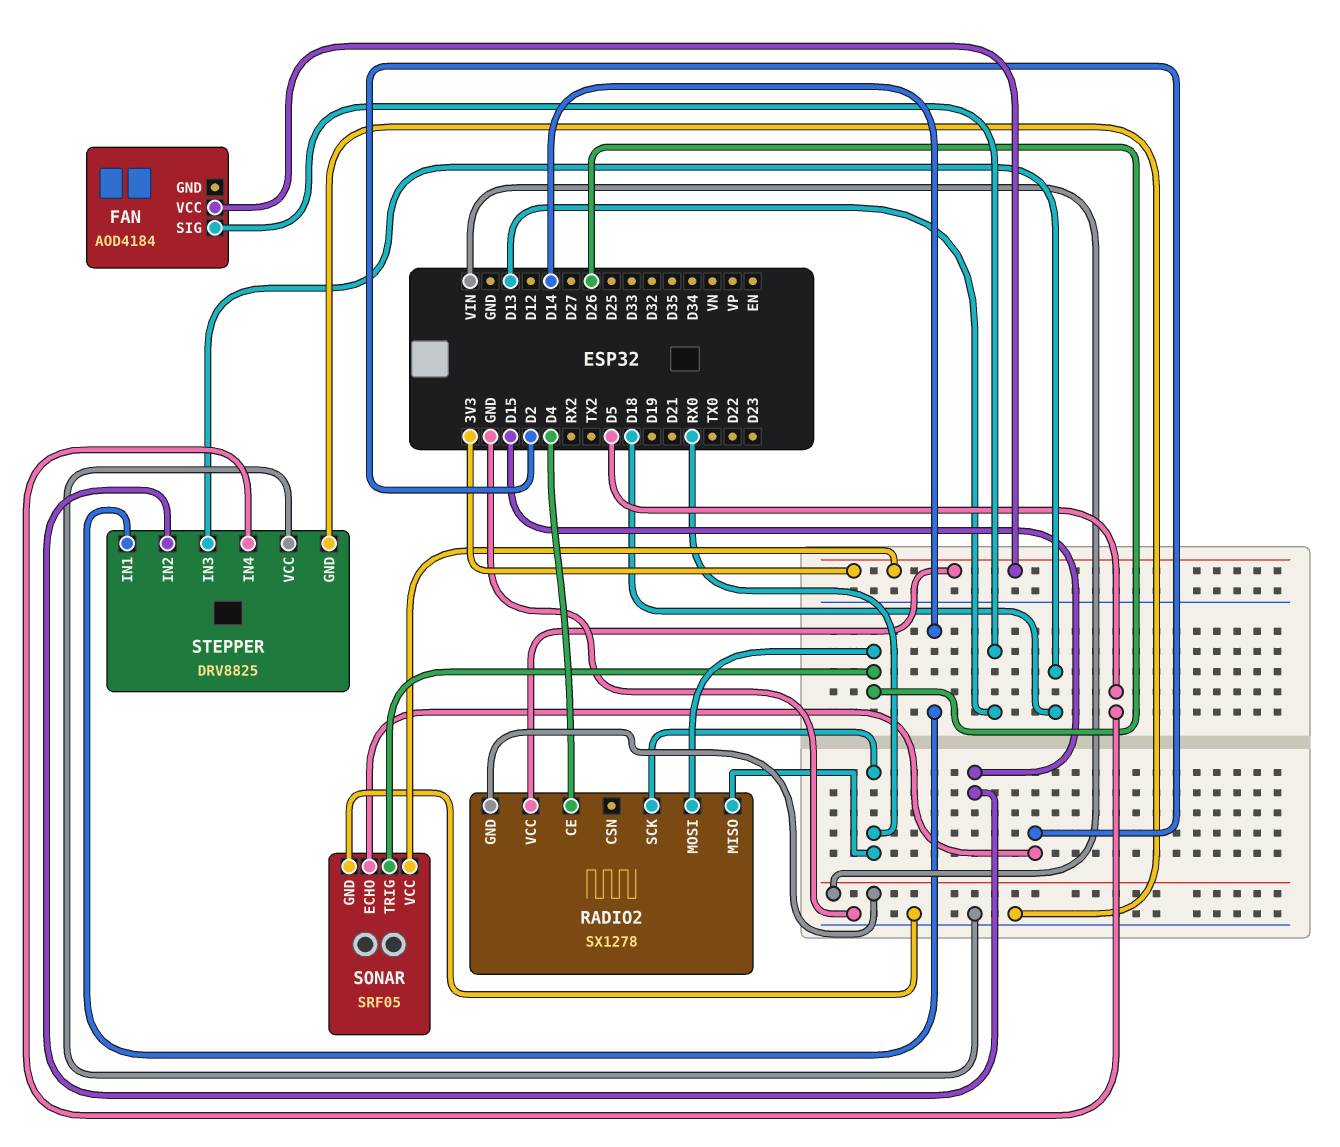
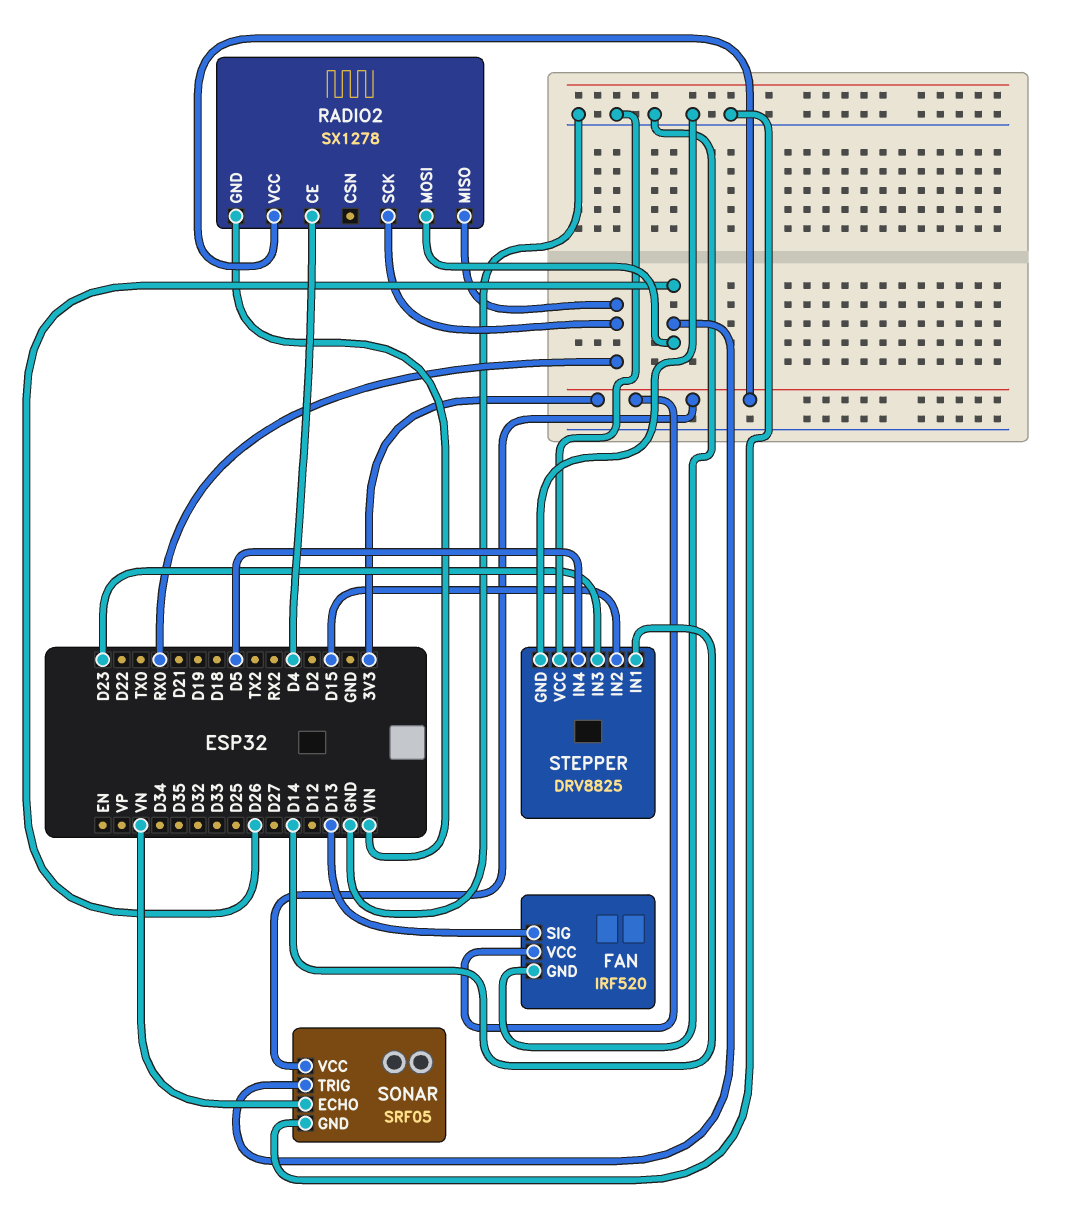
FAN: AOD4184 -> IRF520
FAN pin GND: none -> GND
SONAR pin ECHO: D2 -> VN
STEPPER pin IN3: D18 -> D23

